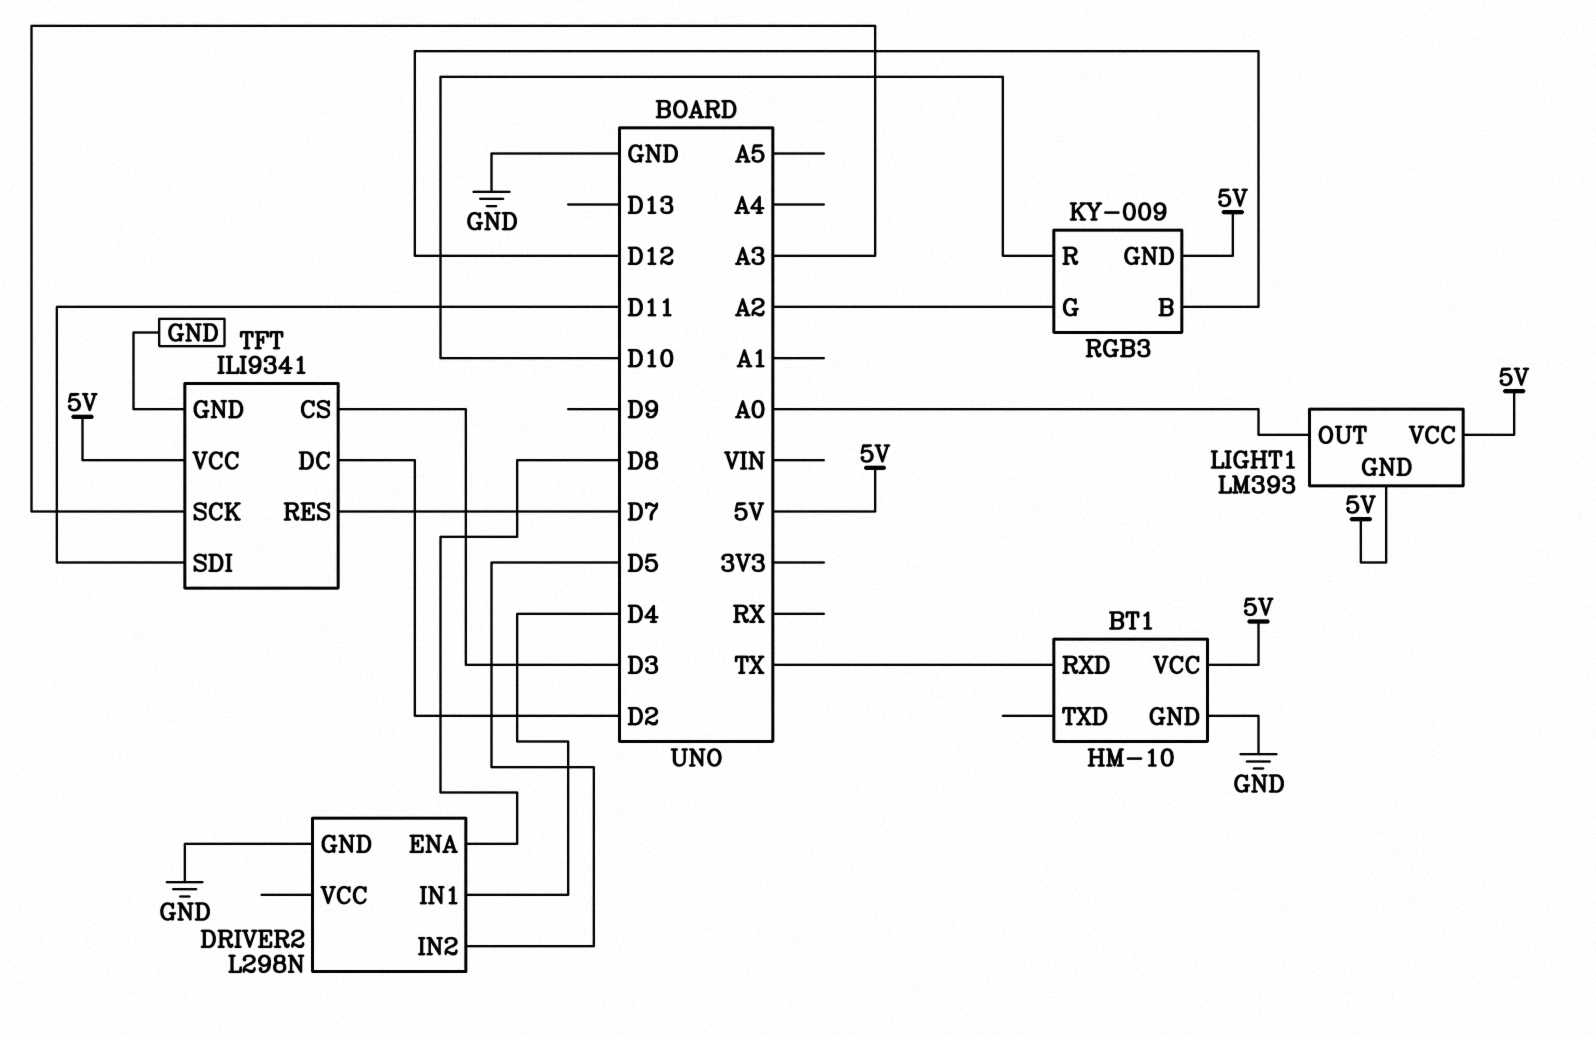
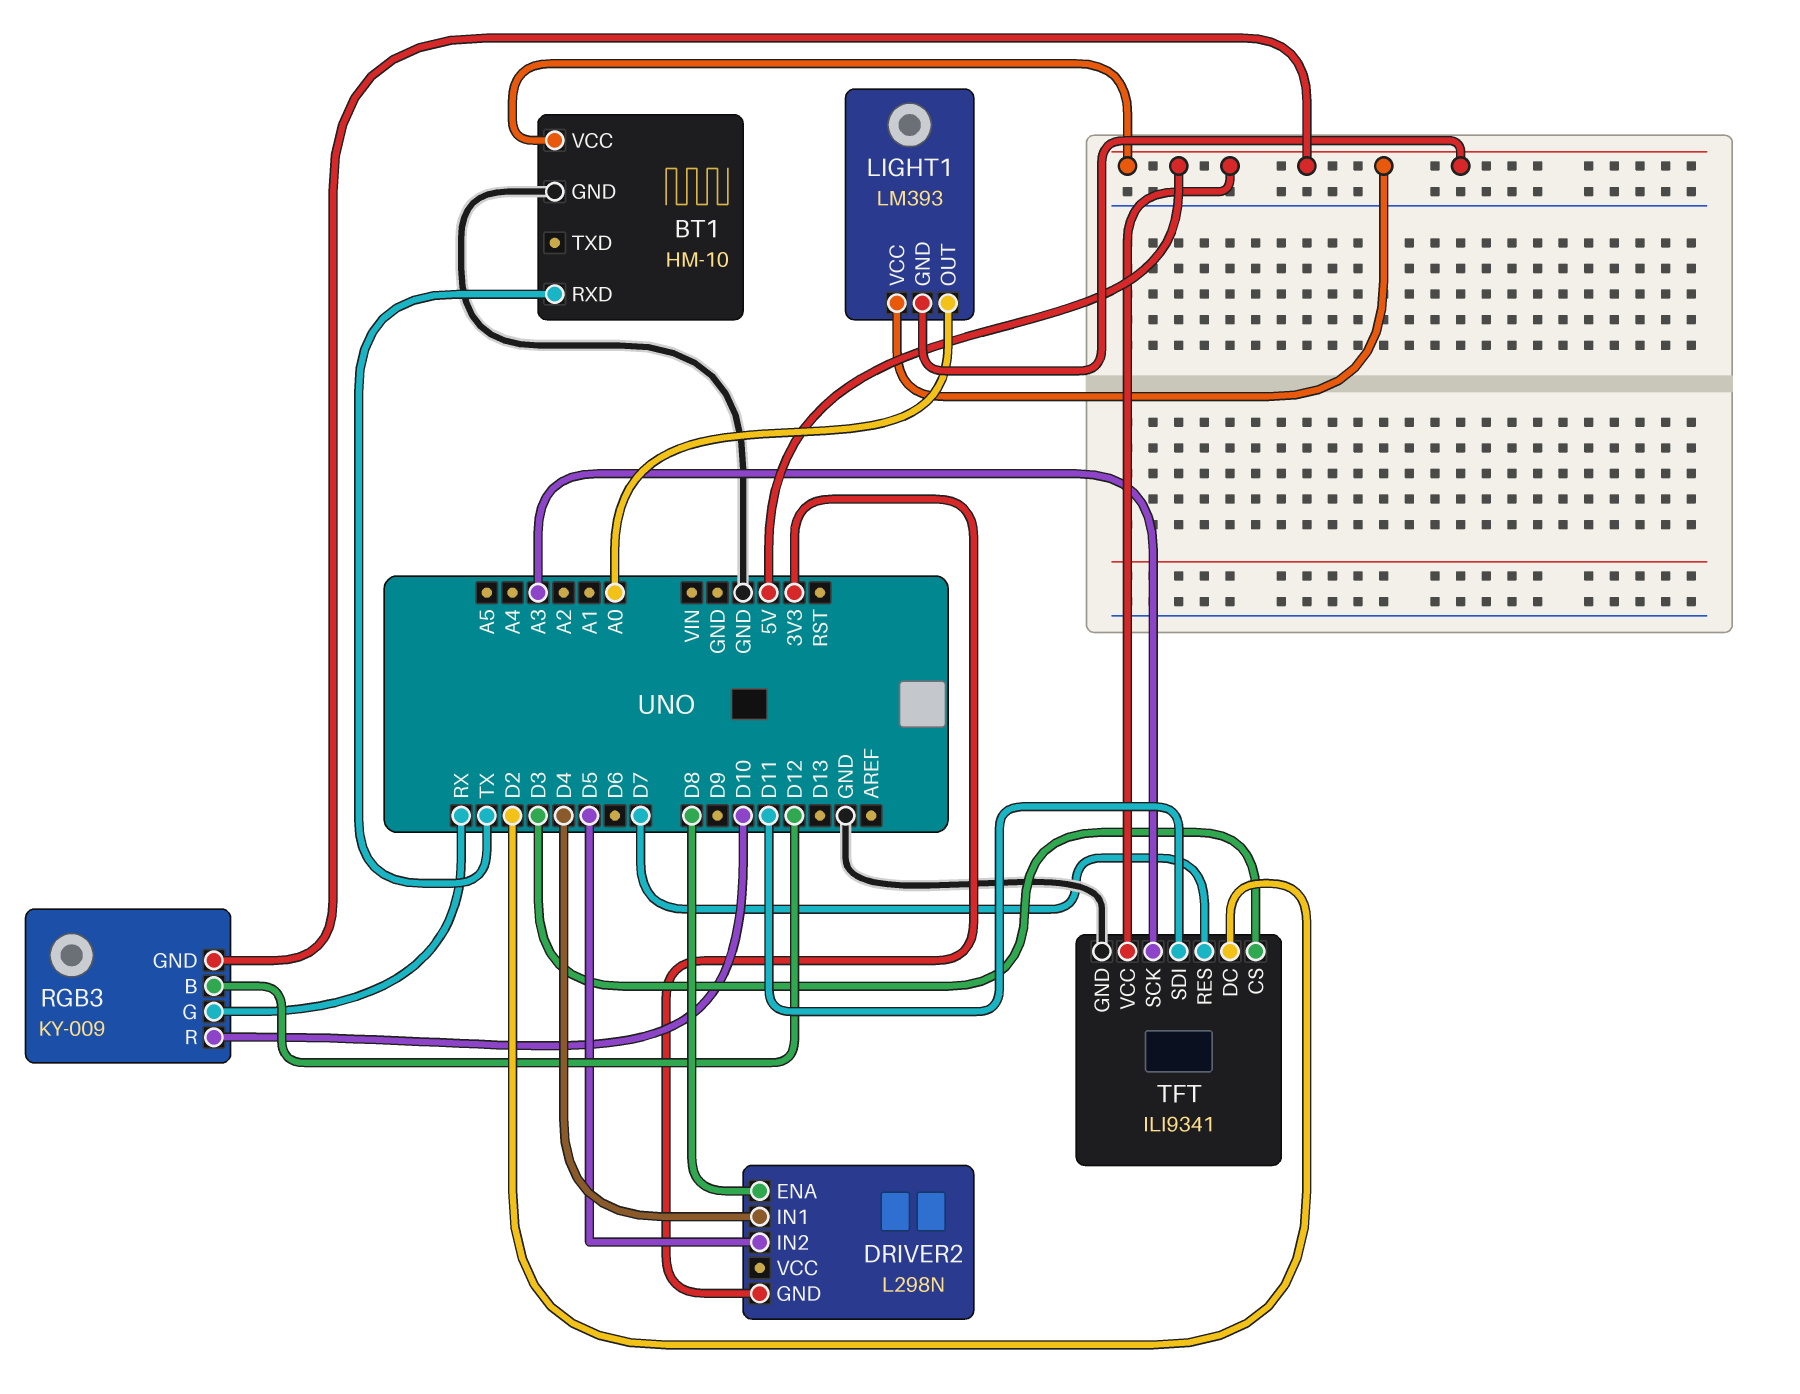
DRIVER2 pin GND: GND -> 3V3
RGB3 pin G: A2 -> RX

